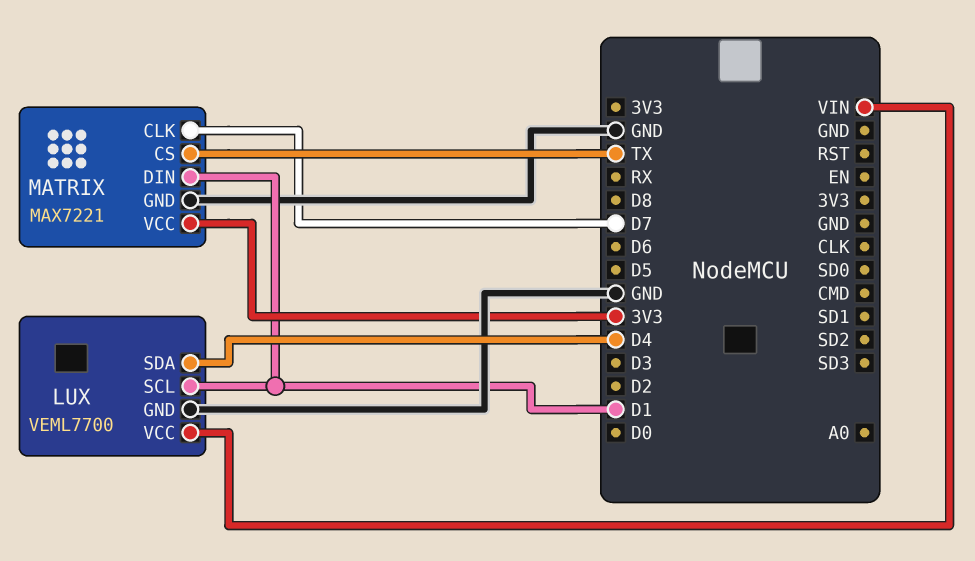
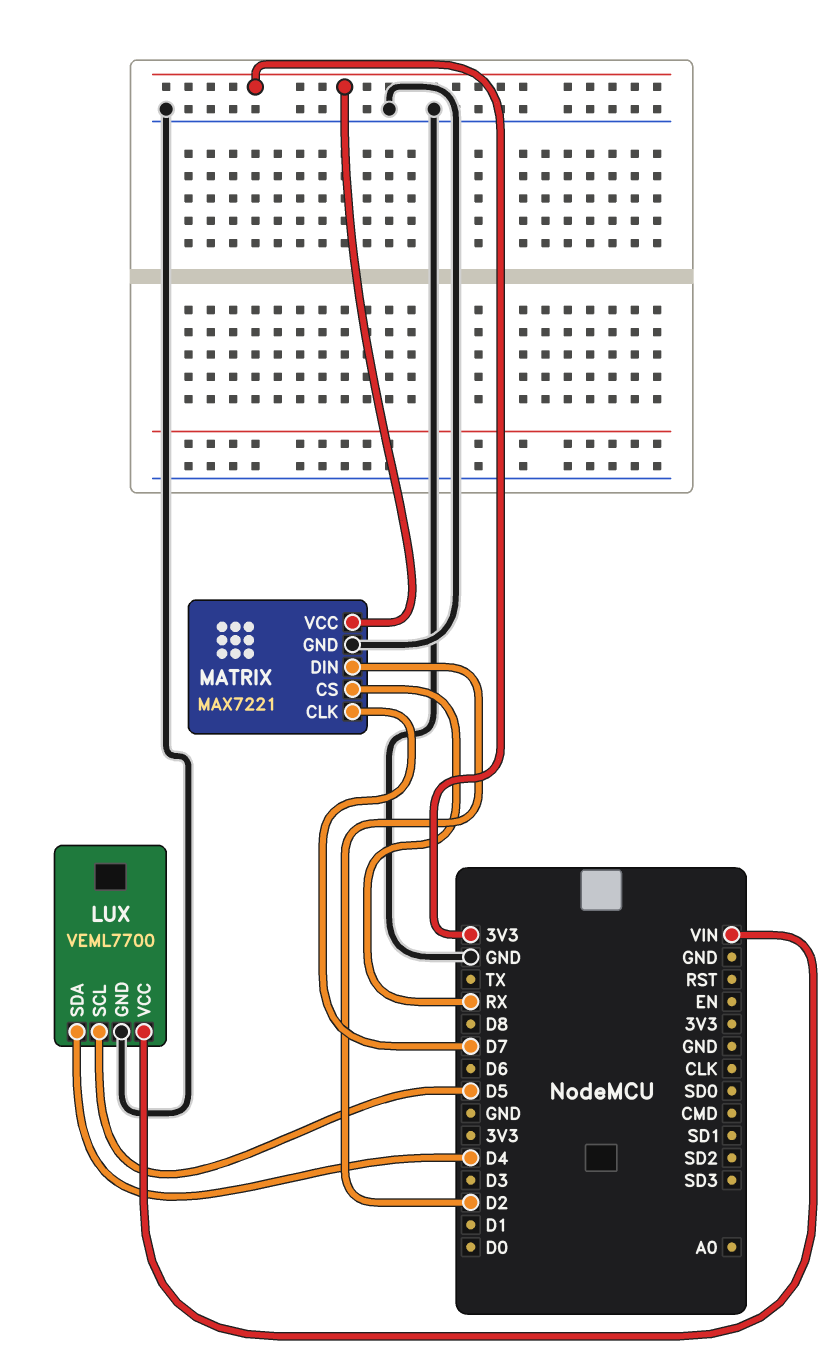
LUX pin SCL: D1 -> D5
MATRIX pin CS: TX -> RX
MATRIX pin DIN: D1 -> D2

